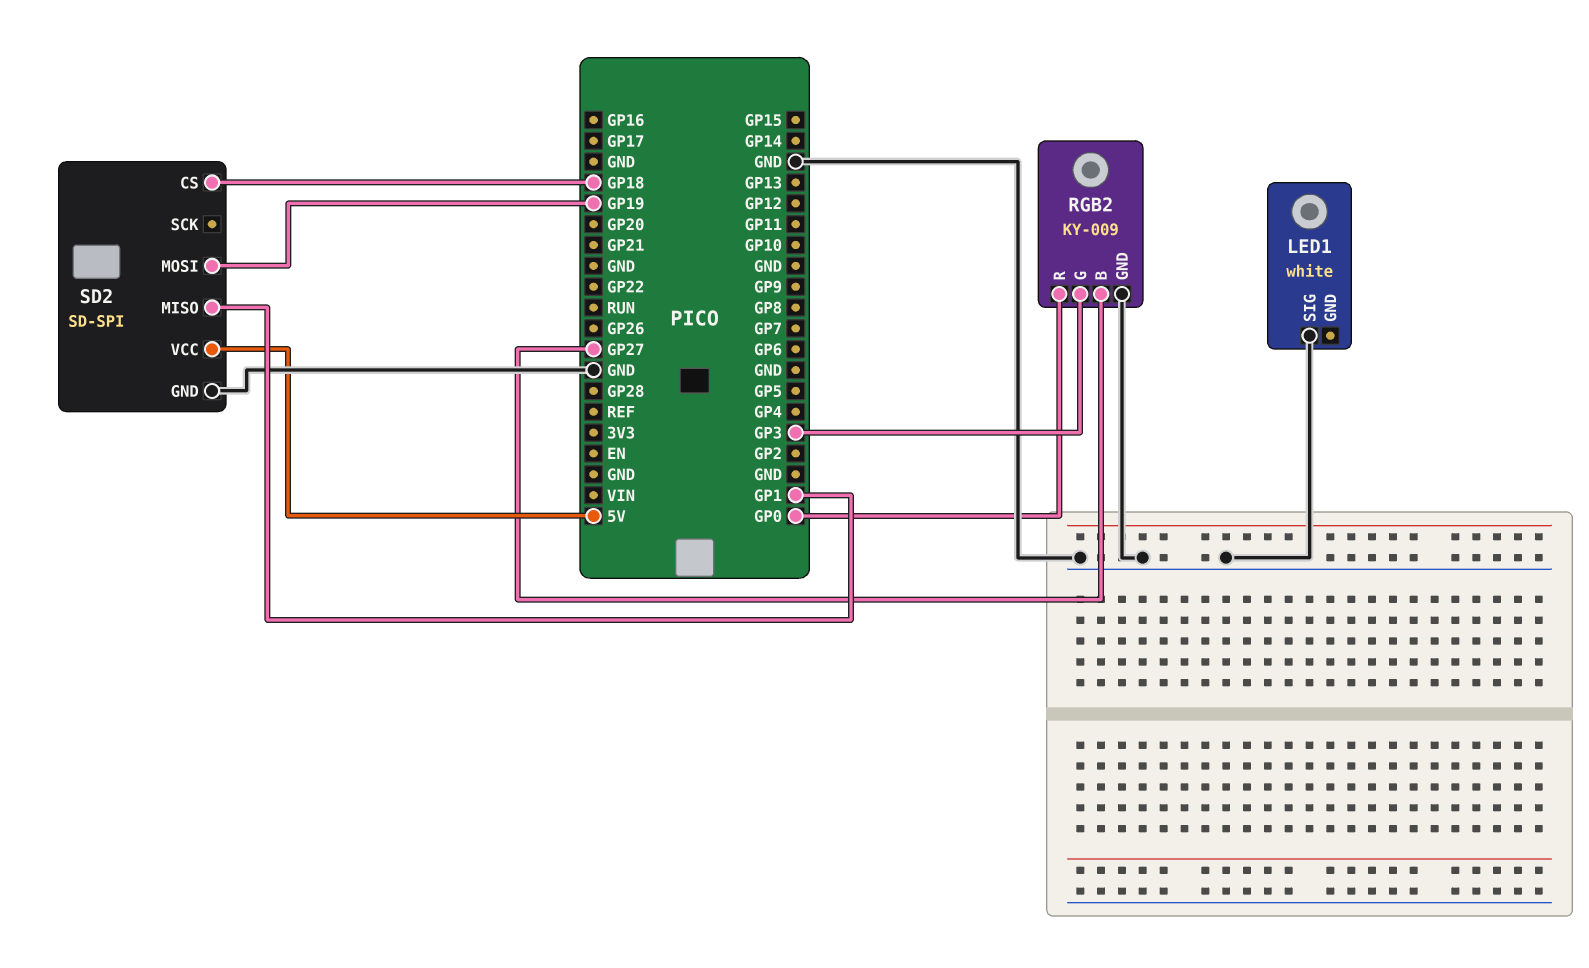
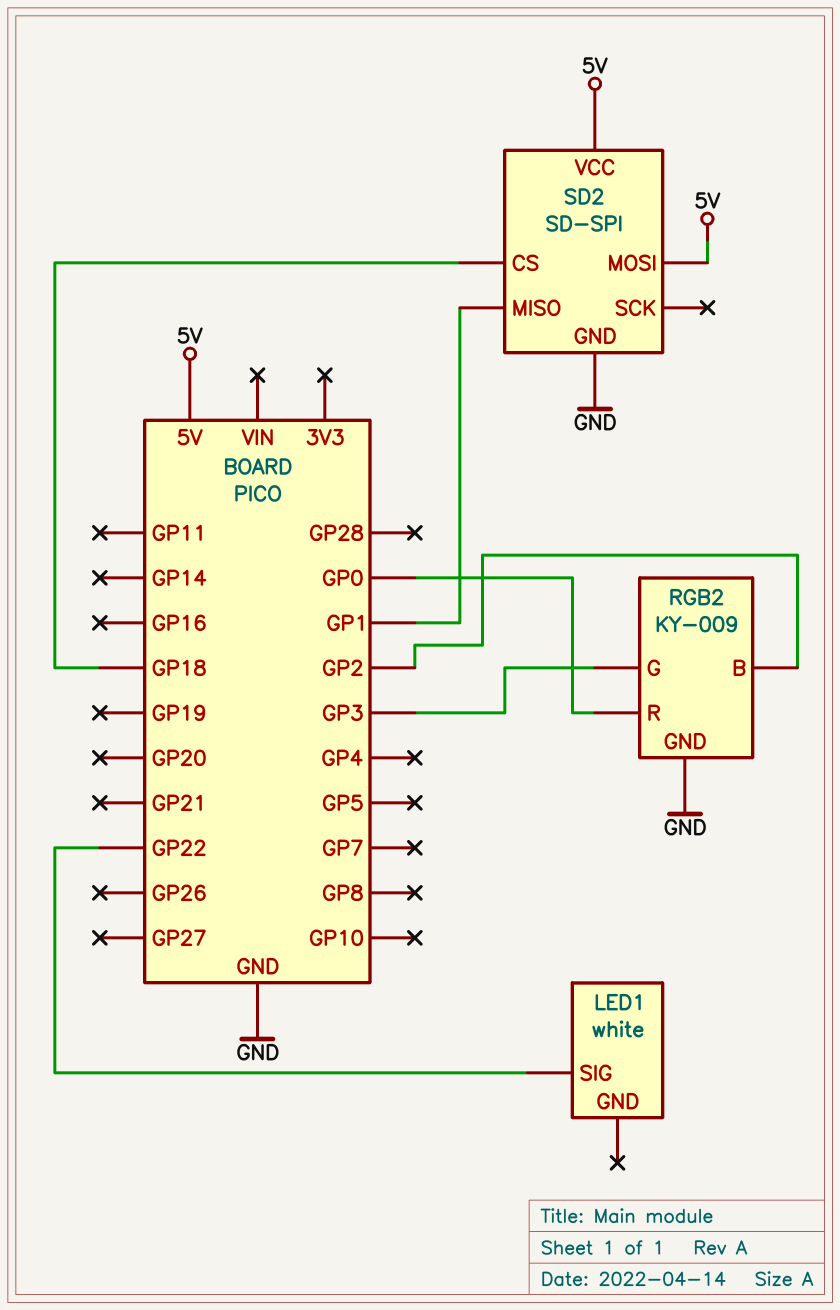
LED1 pin SIG: GND -> GP22
RGB2 pin B: GP27 -> GP2
SD2 pin MOSI: GP19 -> 5V

